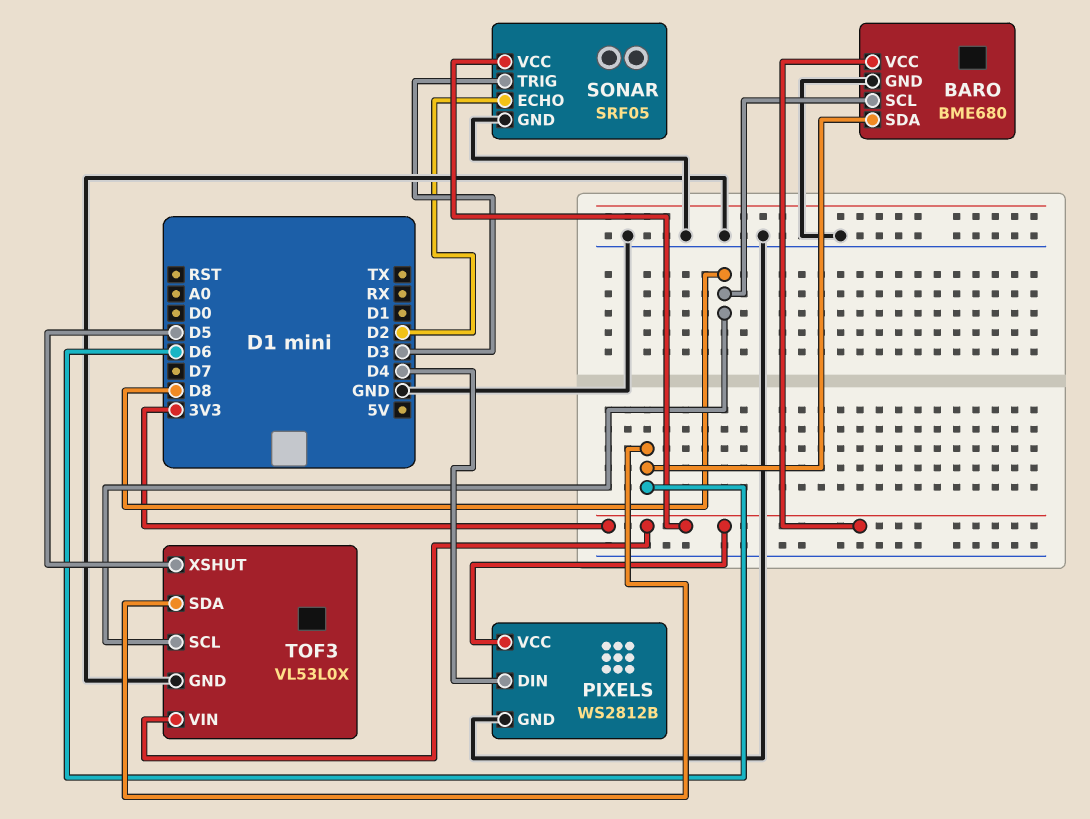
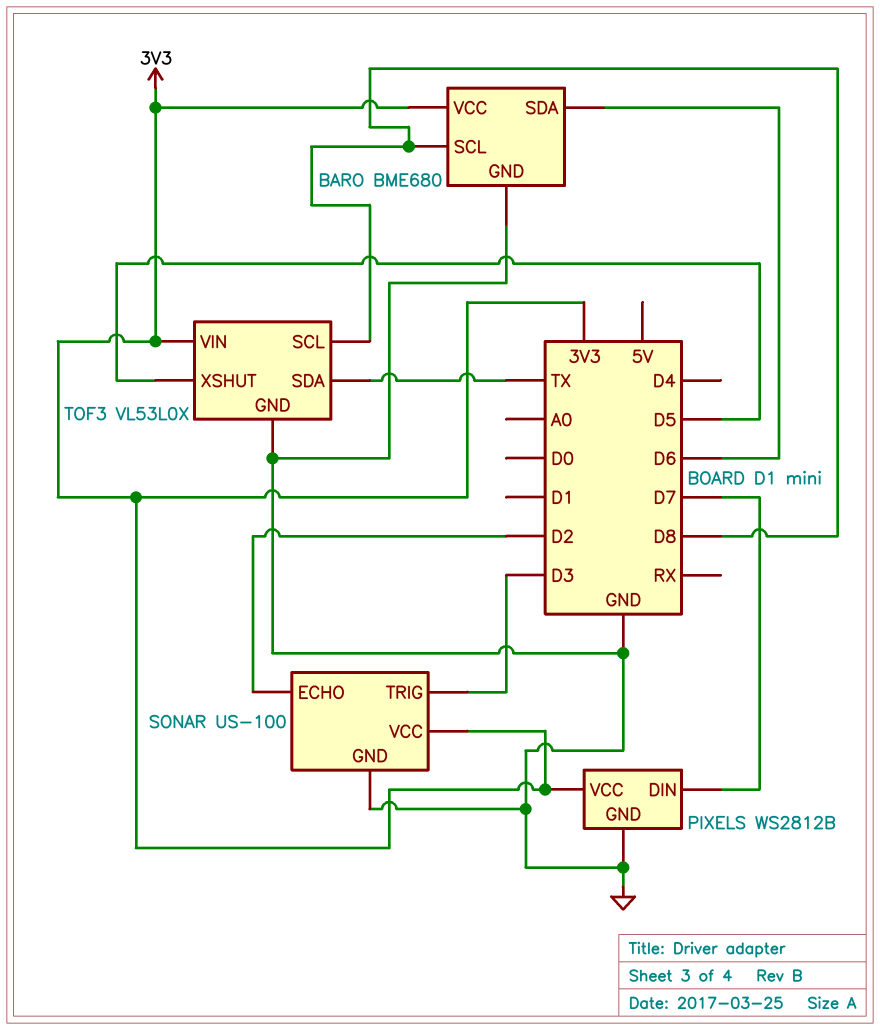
PIXELS pin DIN: D4 -> D7
SONAR: SRF05 -> US-100
TOF3 pin SDA: D6 -> TX

